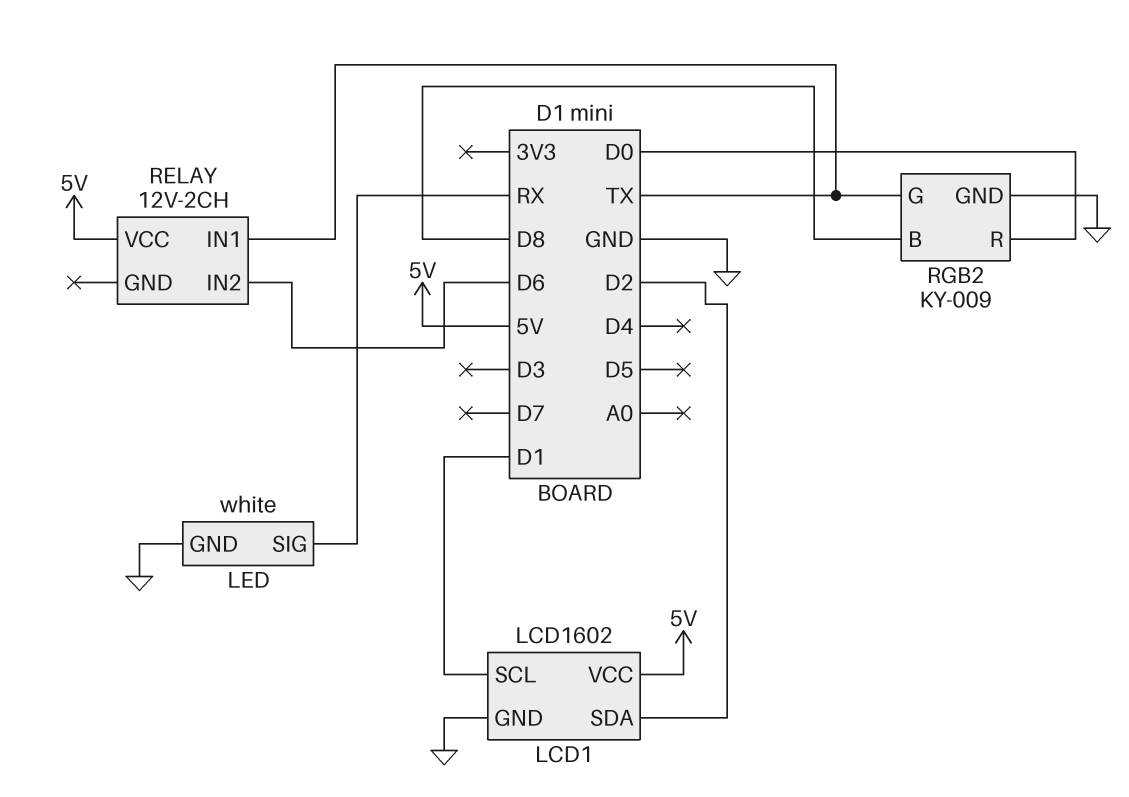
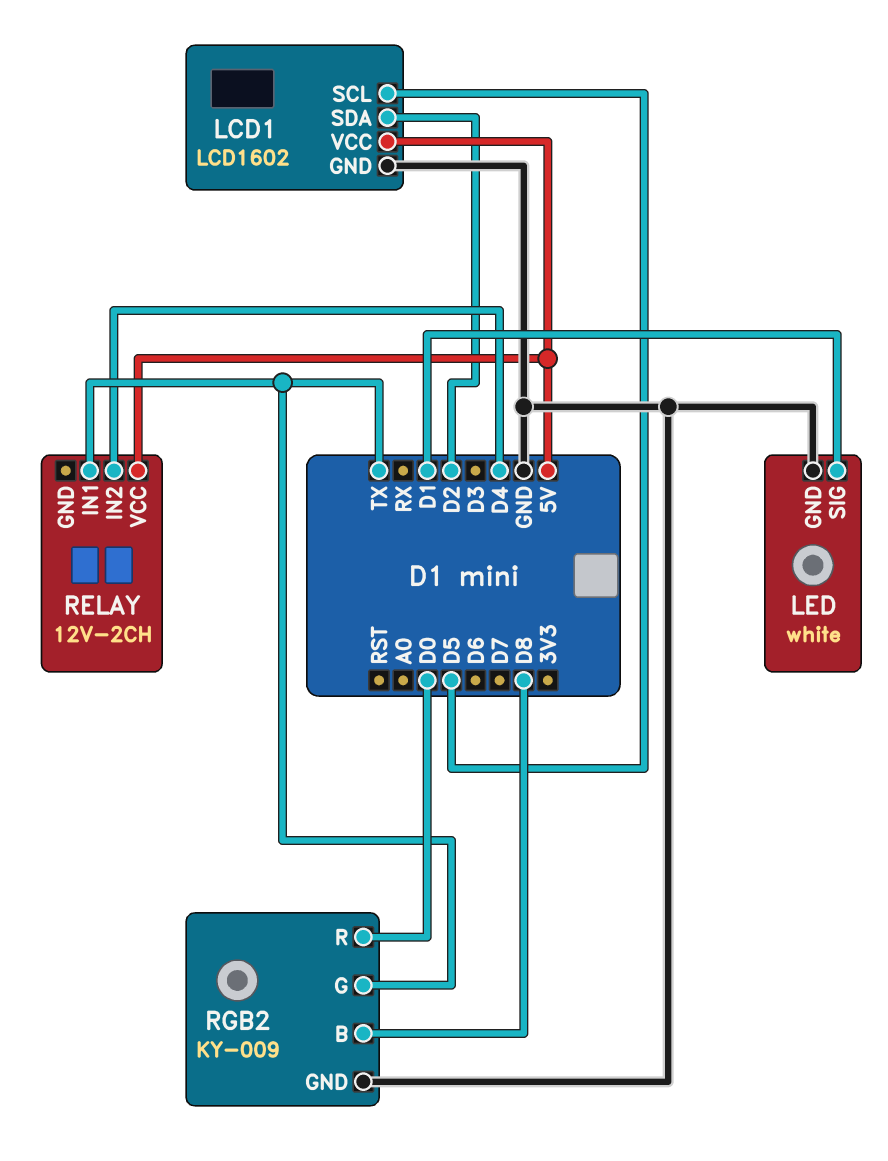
LCD1 pin SCL: D1 -> D5
LED pin SIG: RX -> D1
RELAY pin IN2: D6 -> D4

